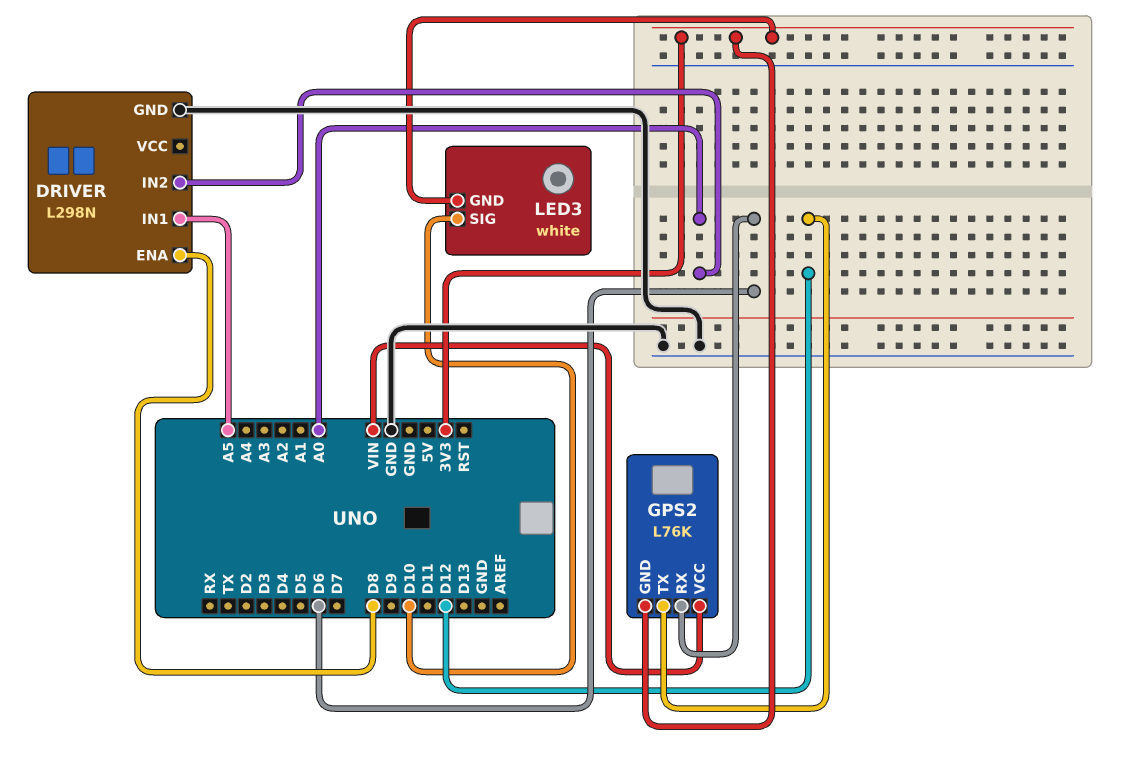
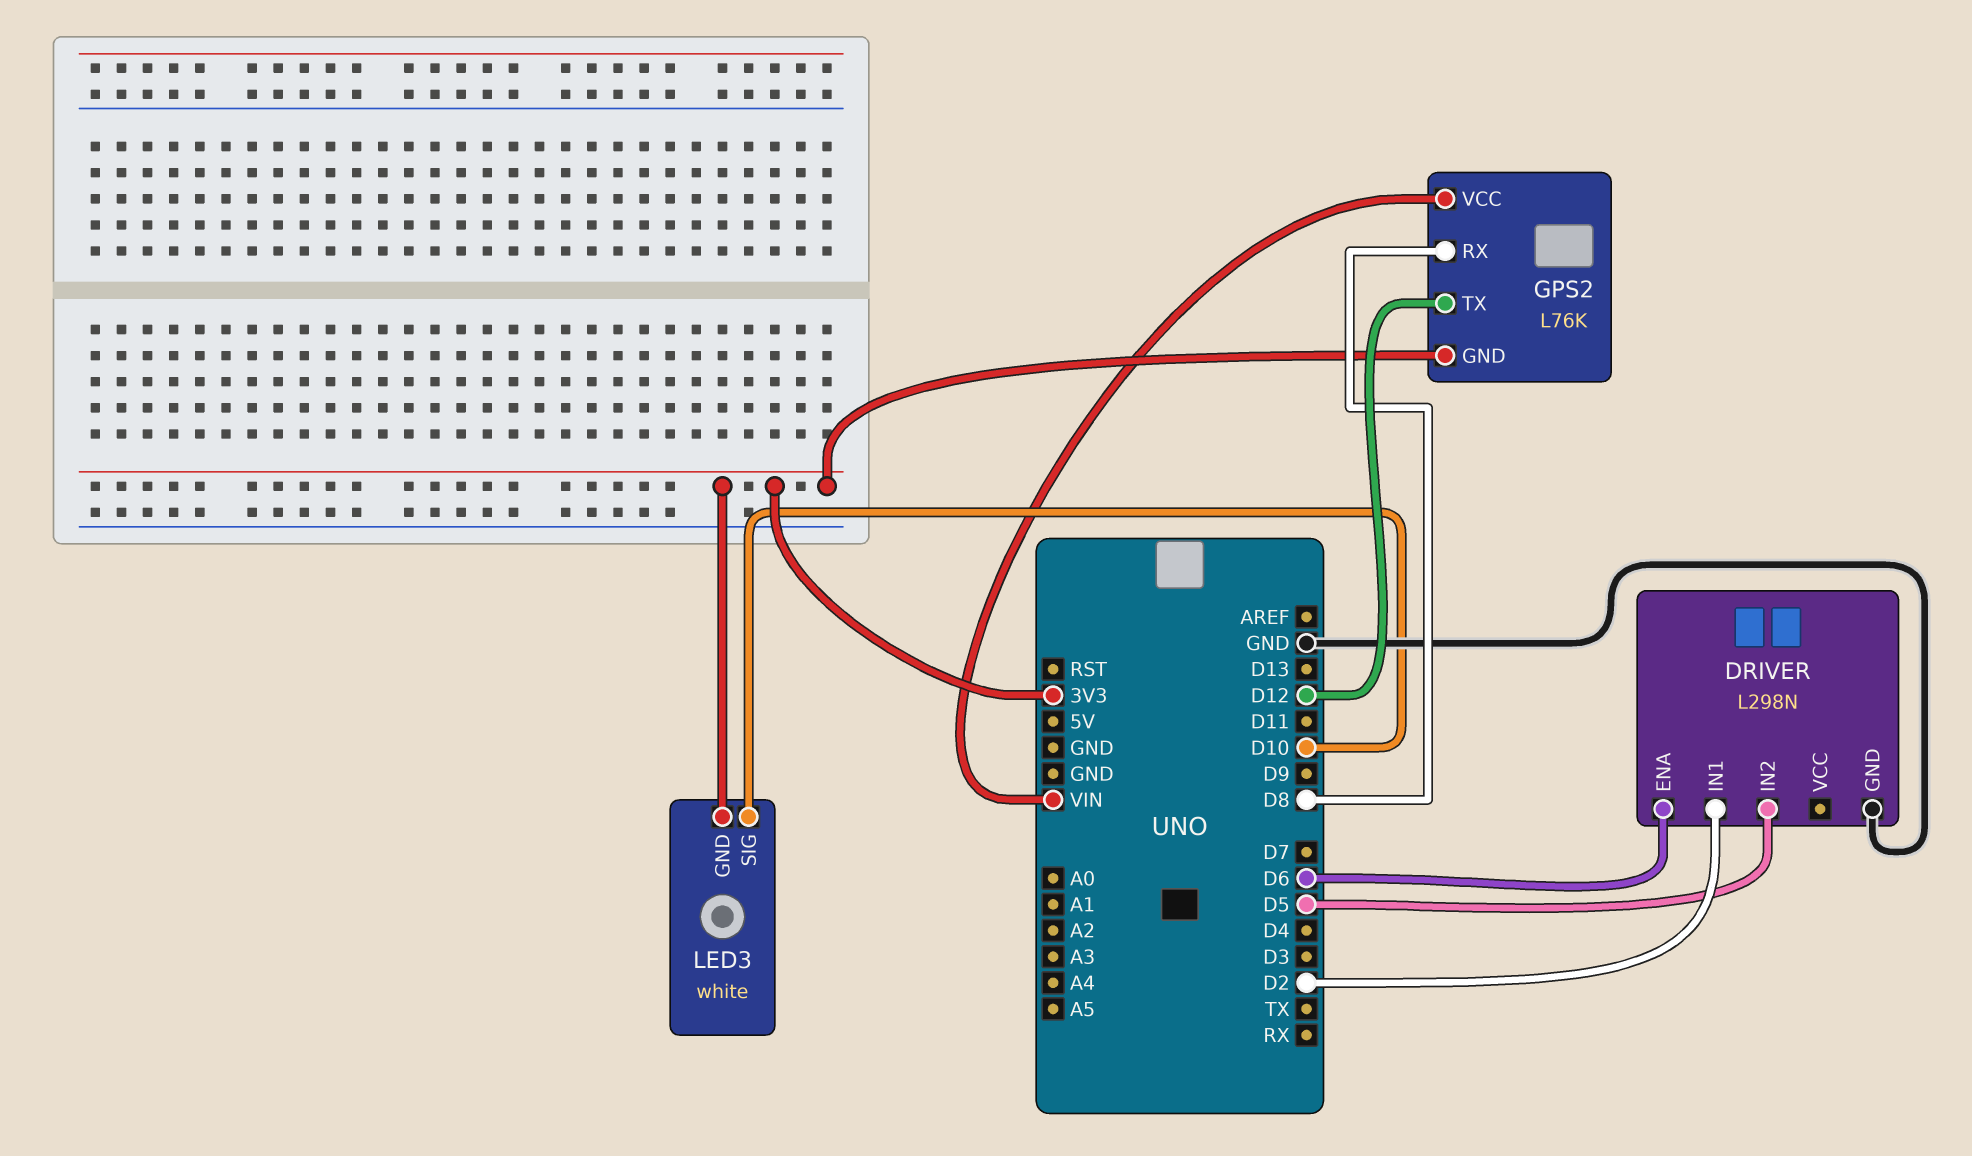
DRIVER pin ENA: D8 -> D6
DRIVER pin IN1: A5 -> D2
DRIVER pin IN2: A0 -> D5
GPS2 pin RX: D6 -> D8

